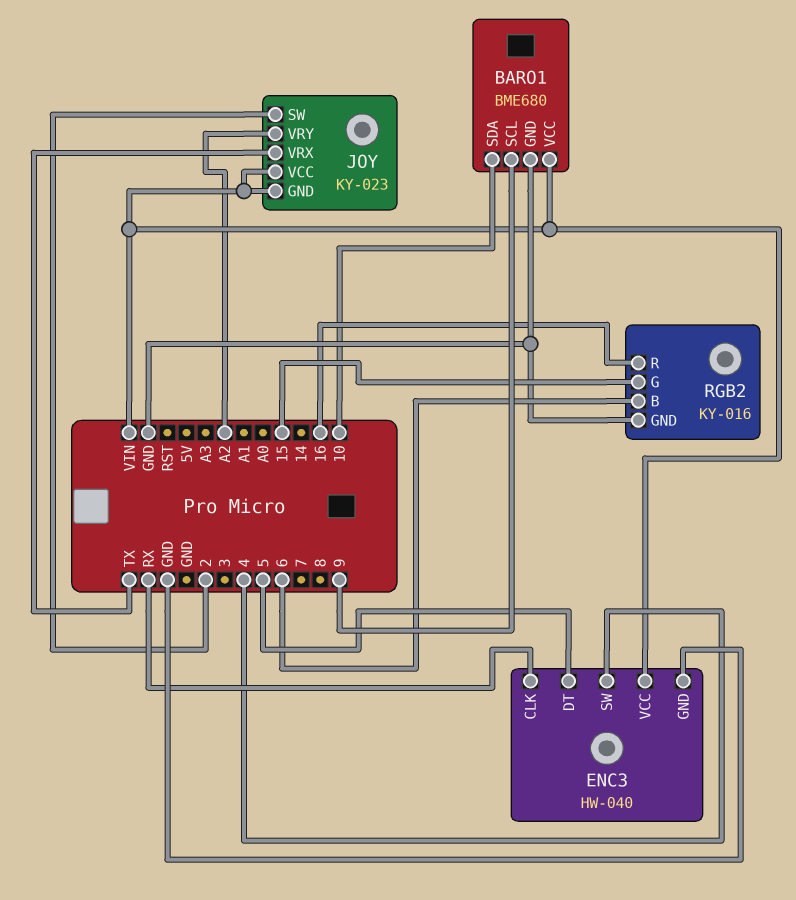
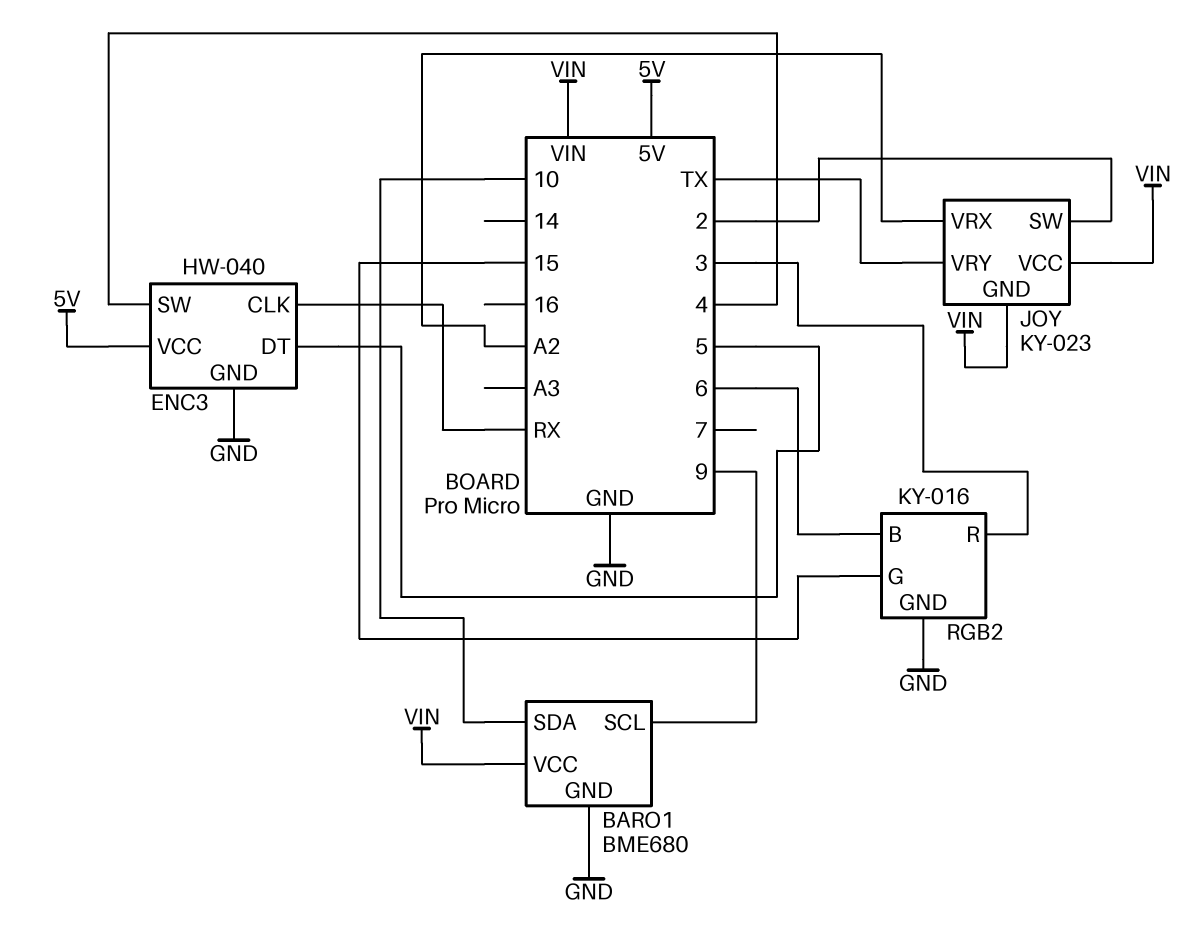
ENC3 pin VCC: VIN -> 5V
JOY pin VRX: TX -> A2
JOY pin VRY: A2 -> TX
RGB2 pin R: 16 -> 3

